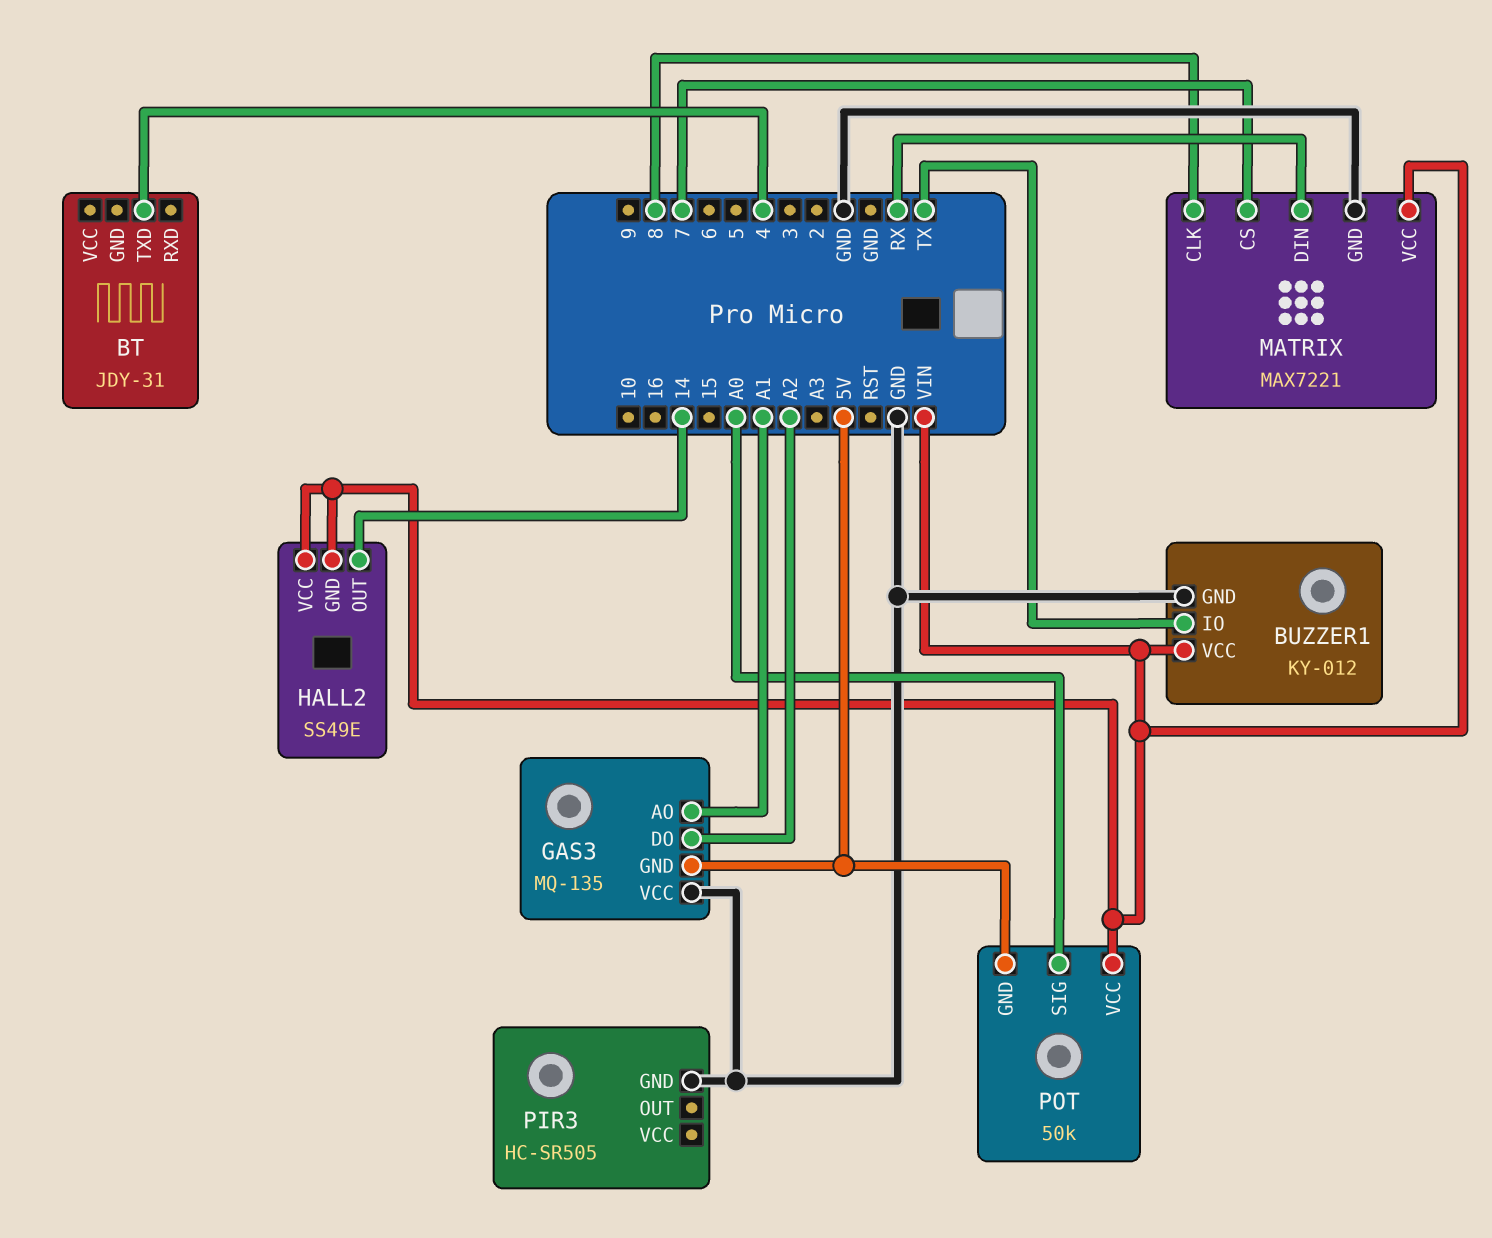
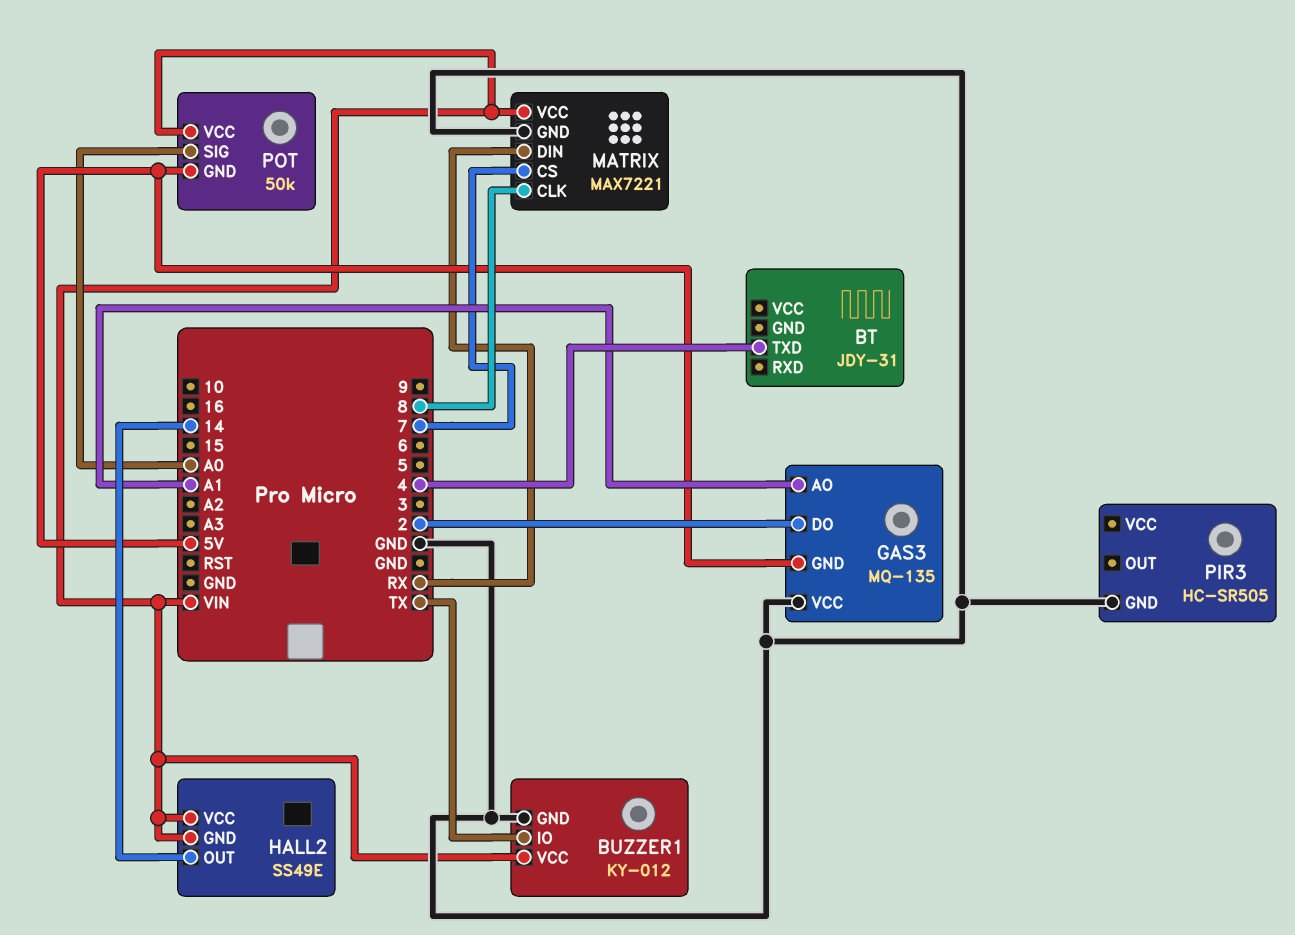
GAS3 pin DO: A2 -> 2

